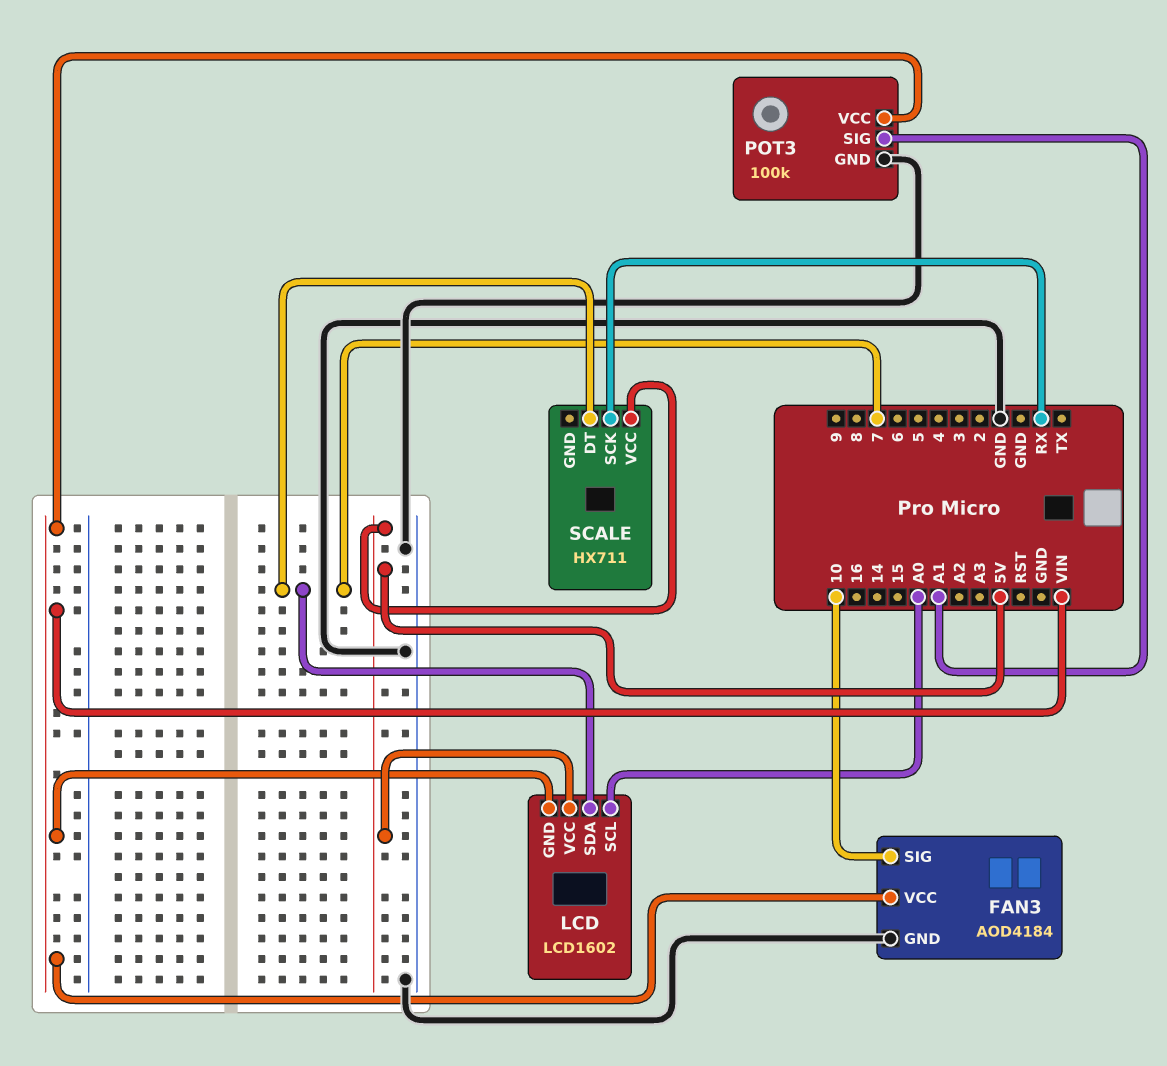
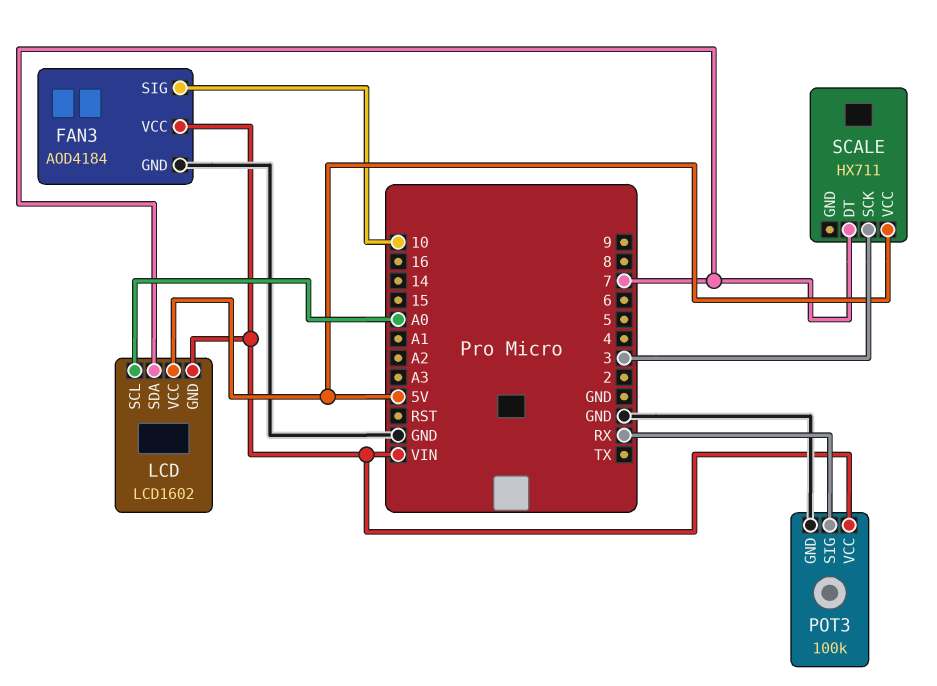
POT3 pin SIG: A1 -> RX
SCALE pin SCK: RX -> 3

